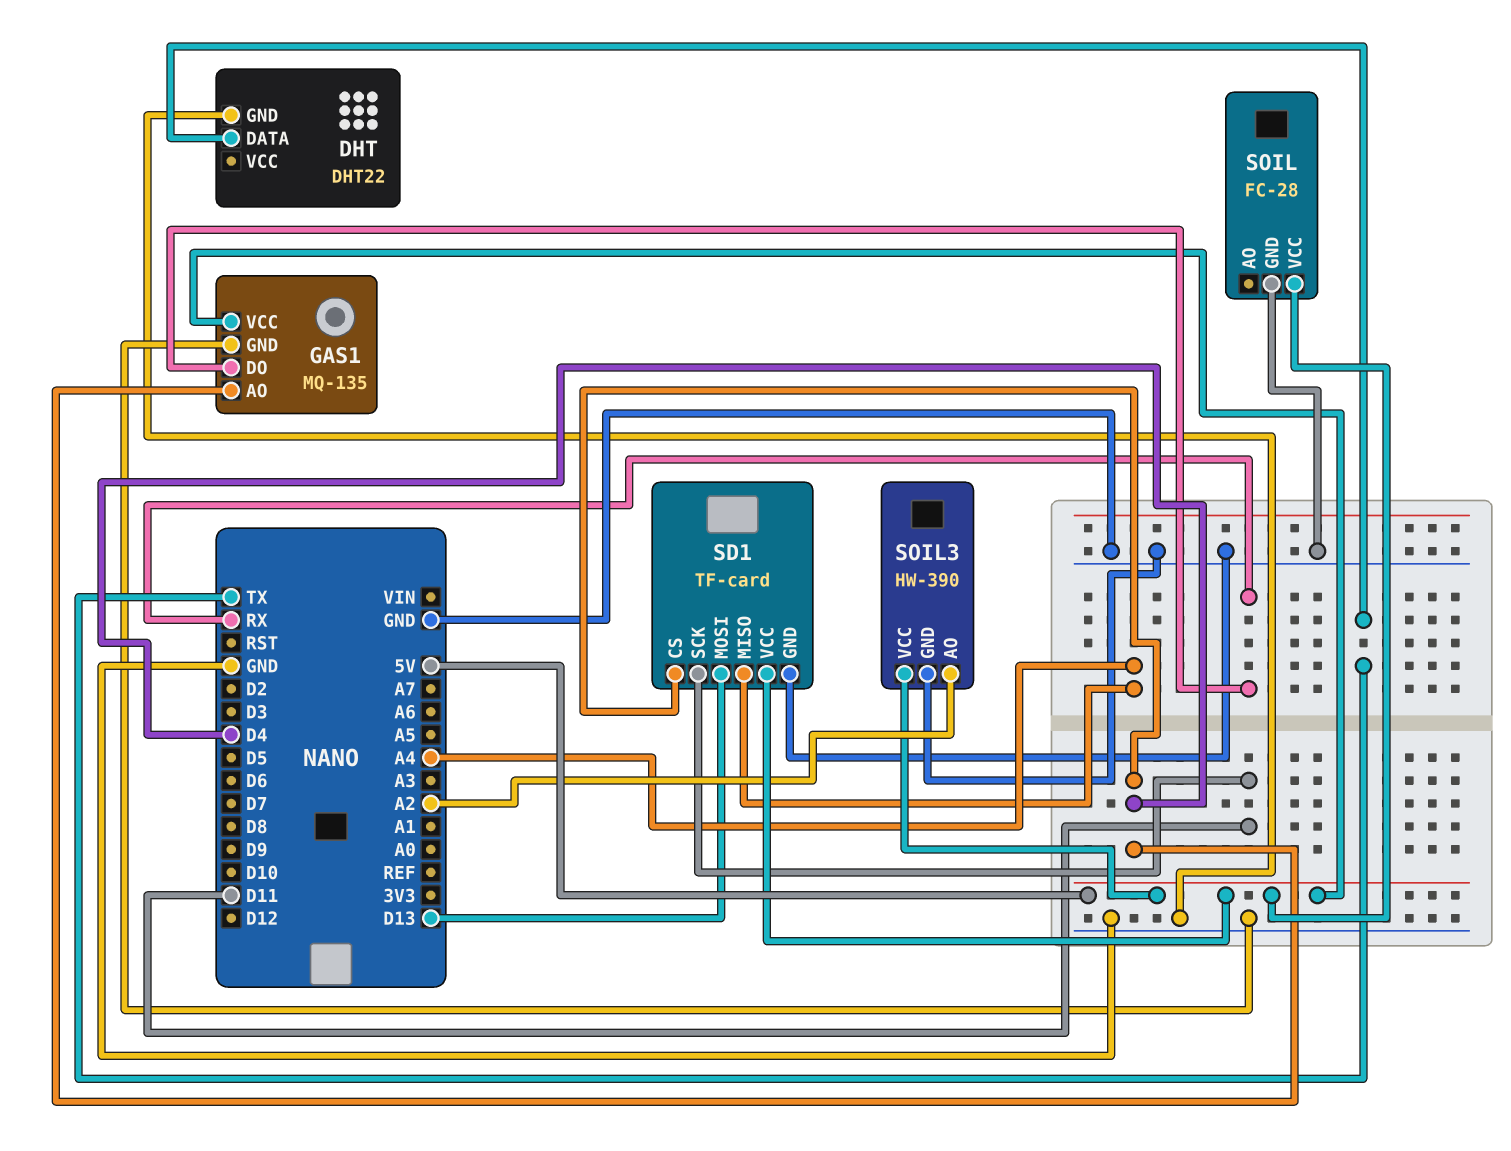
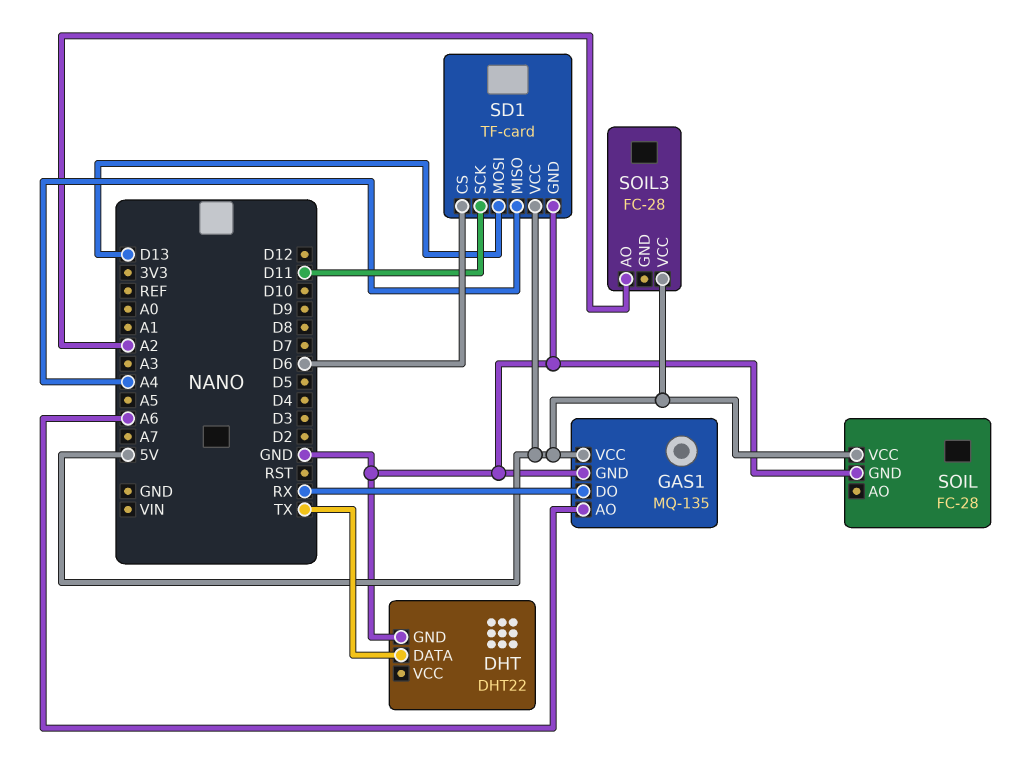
GAS1 pin AO: D4 -> A6
SD1 pin CS: D4 -> D6
SOIL3: HW-390 -> FC-28
SOIL3 pin GND: GND -> none

